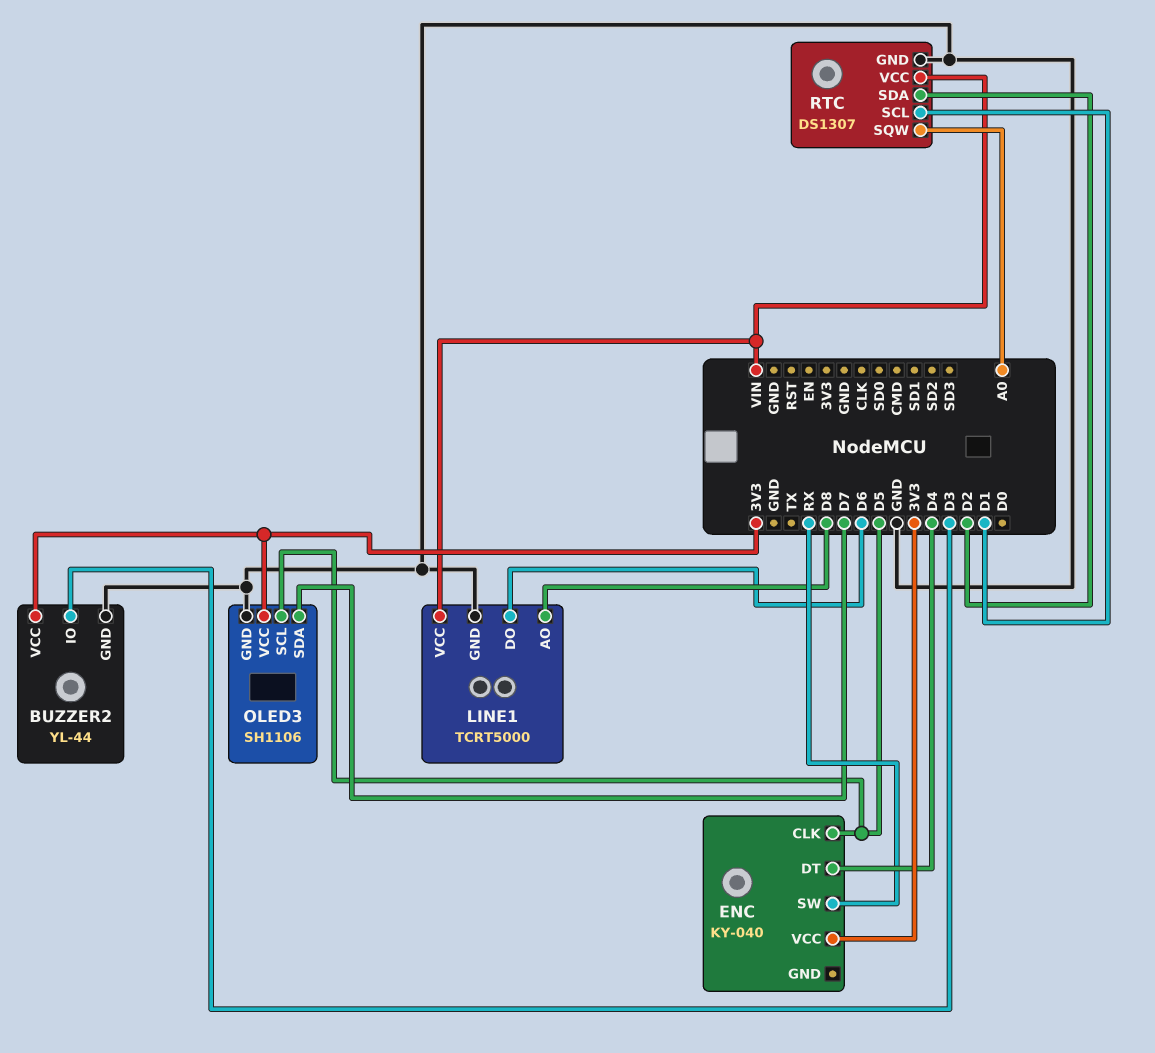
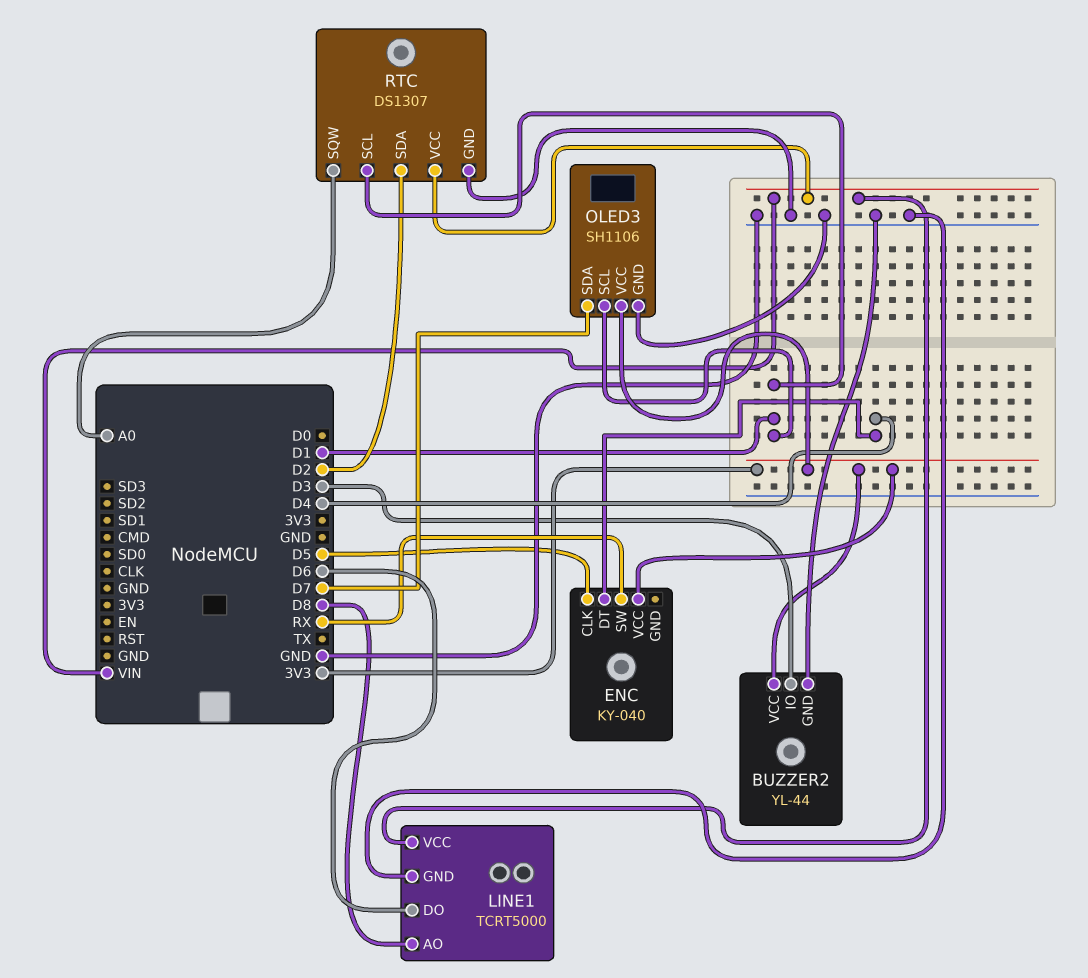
OLED3 pin SCL: D5 -> D1

